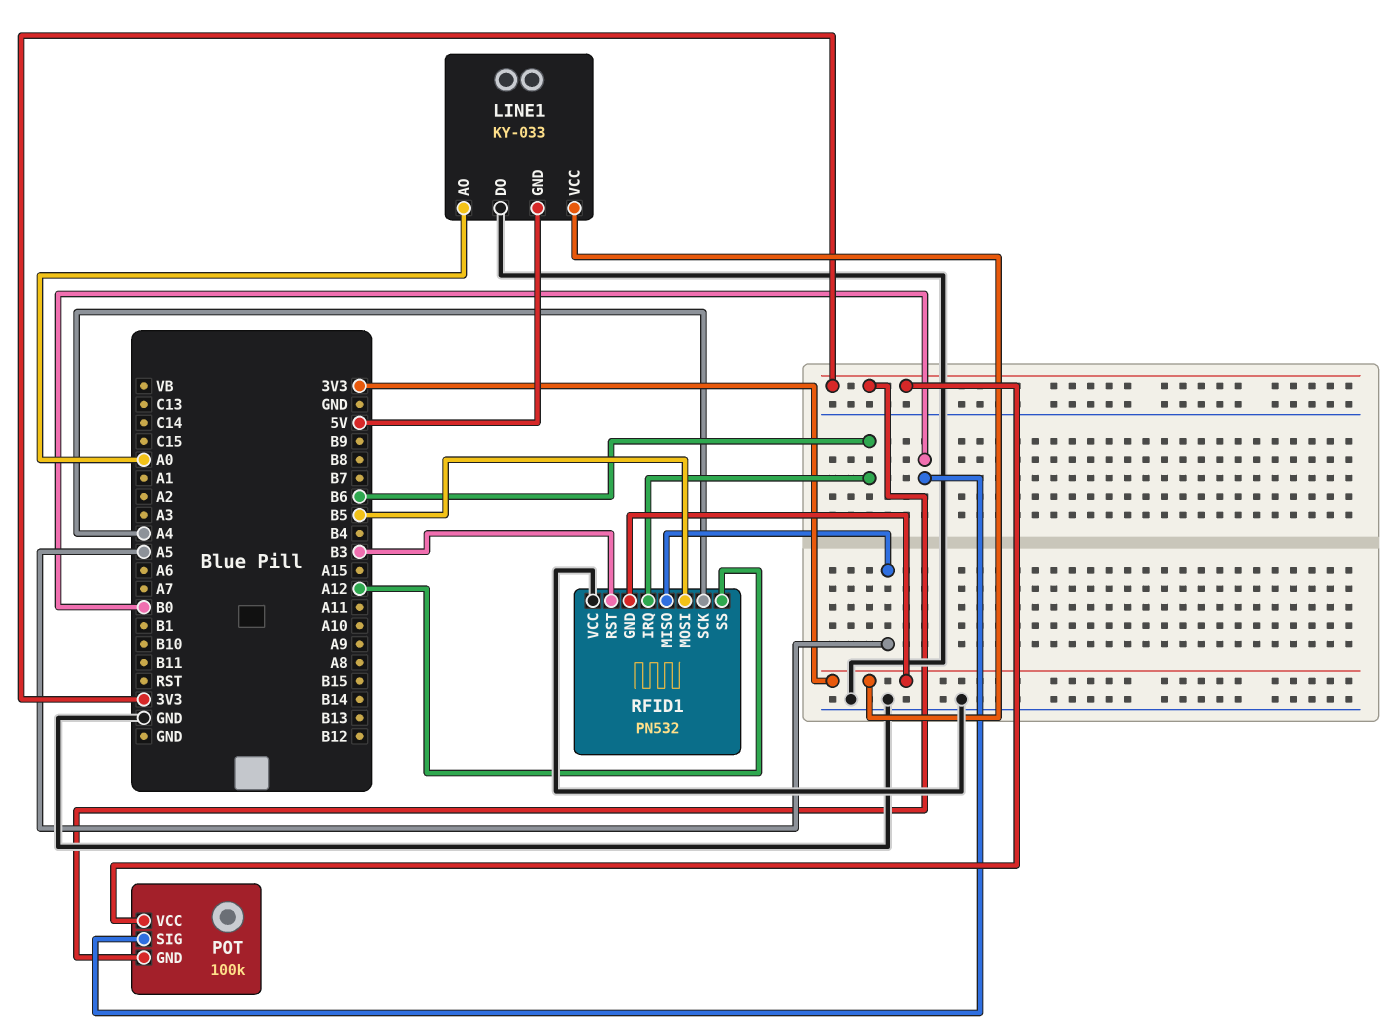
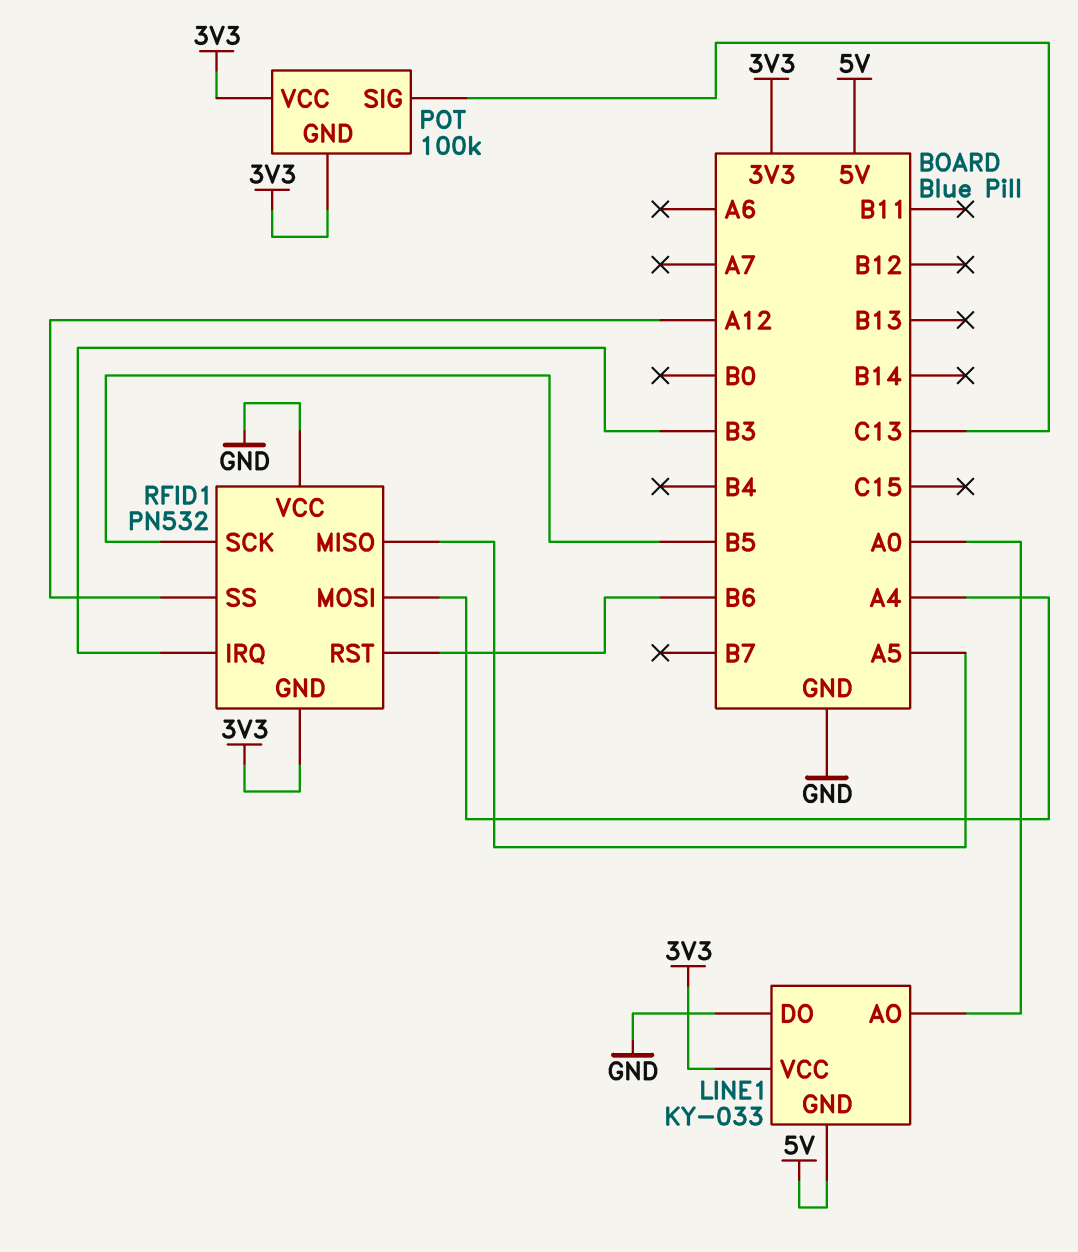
POT pin SIG: B0 -> C13
RFID1 pin IRQ: B6 -> B3
RFID1 pin MOSI: B5 -> A4
RFID1 pin RST: B3 -> B6
RFID1 pin SCK: A4 -> B5

